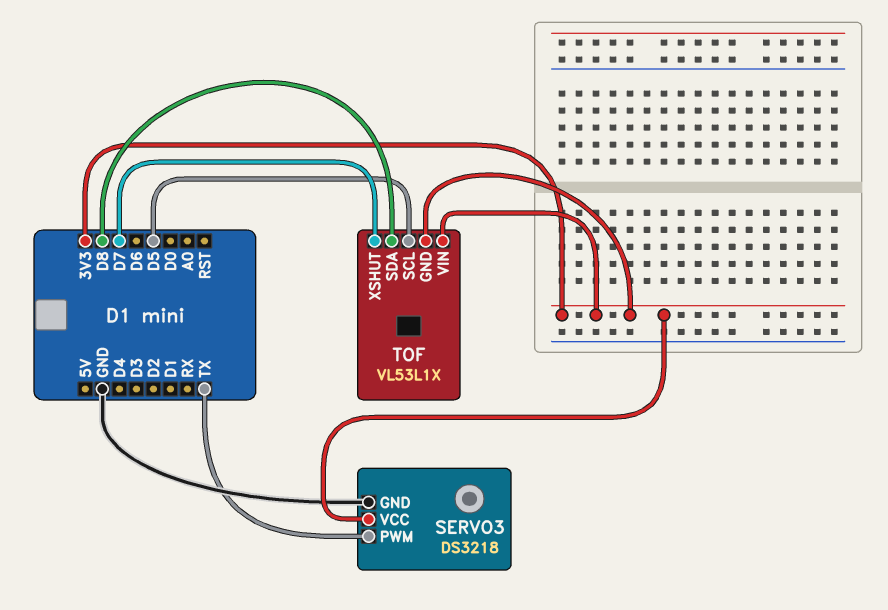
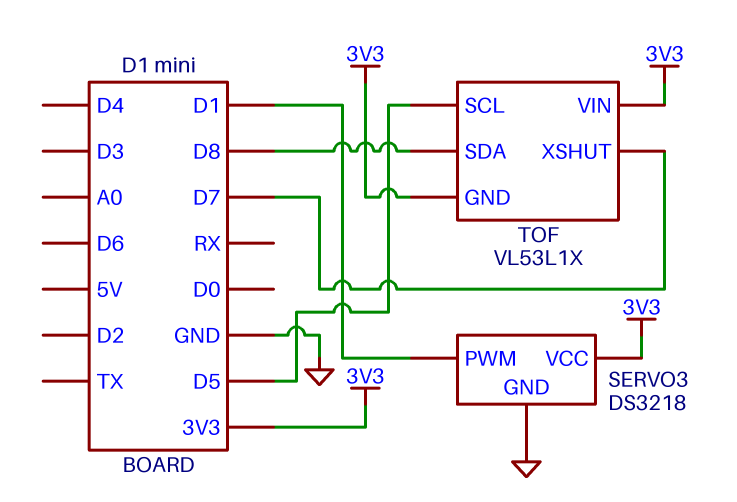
SERVO3 pin PWM: TX -> D1

